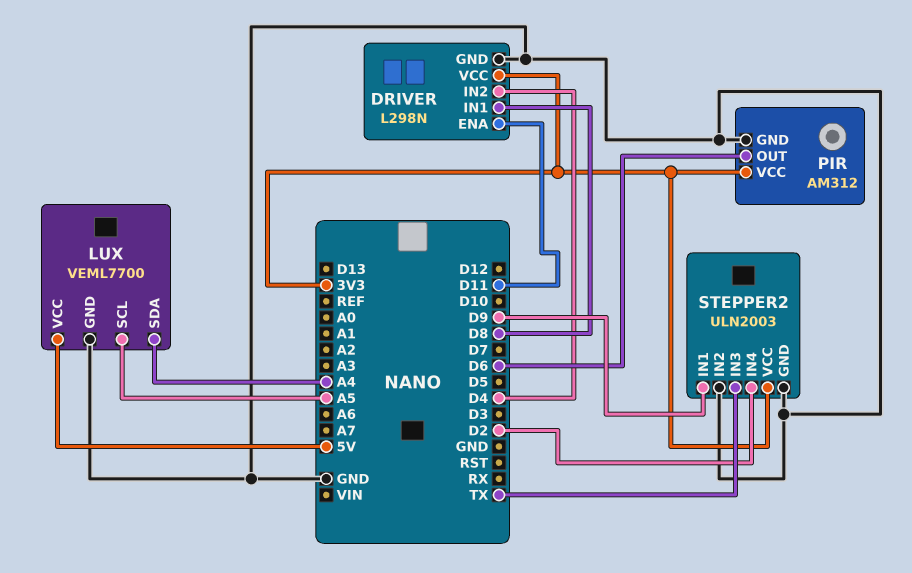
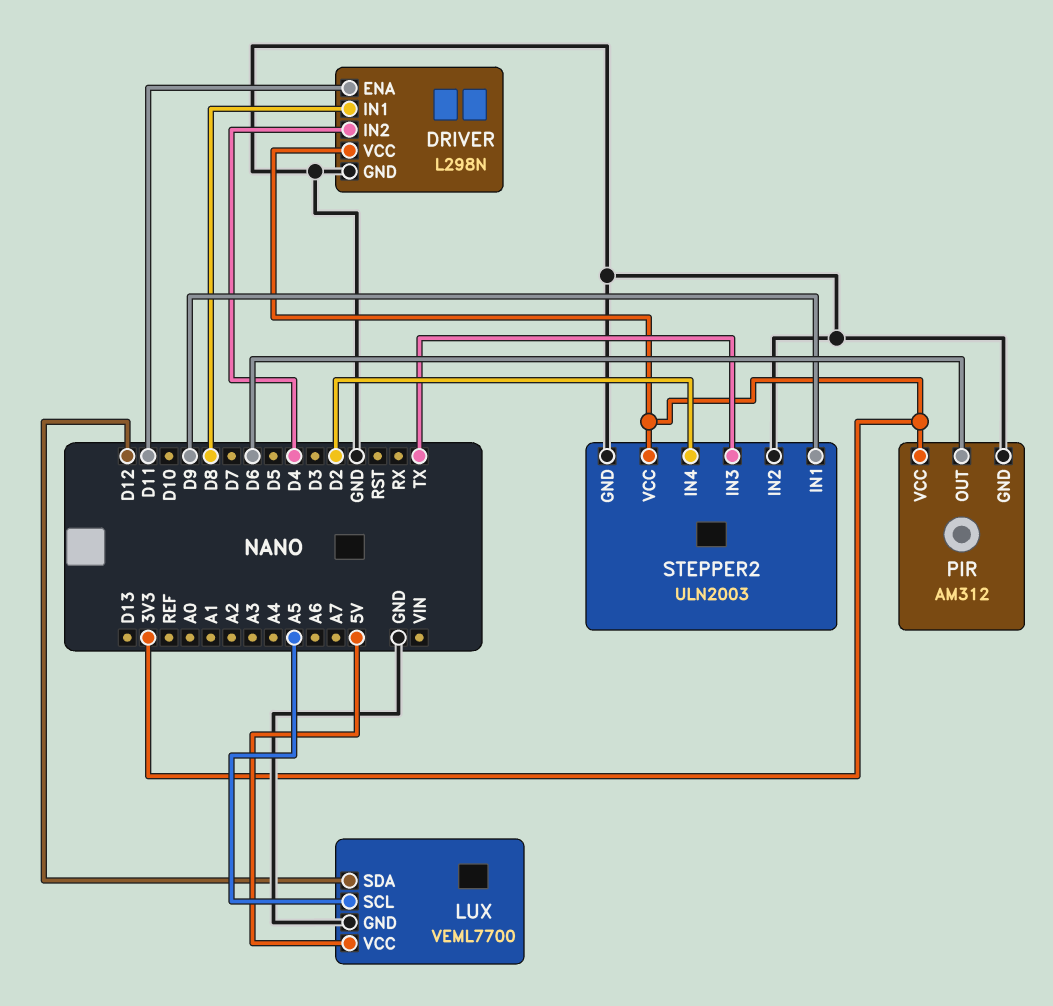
LUX pin SDA: A4 -> D12

